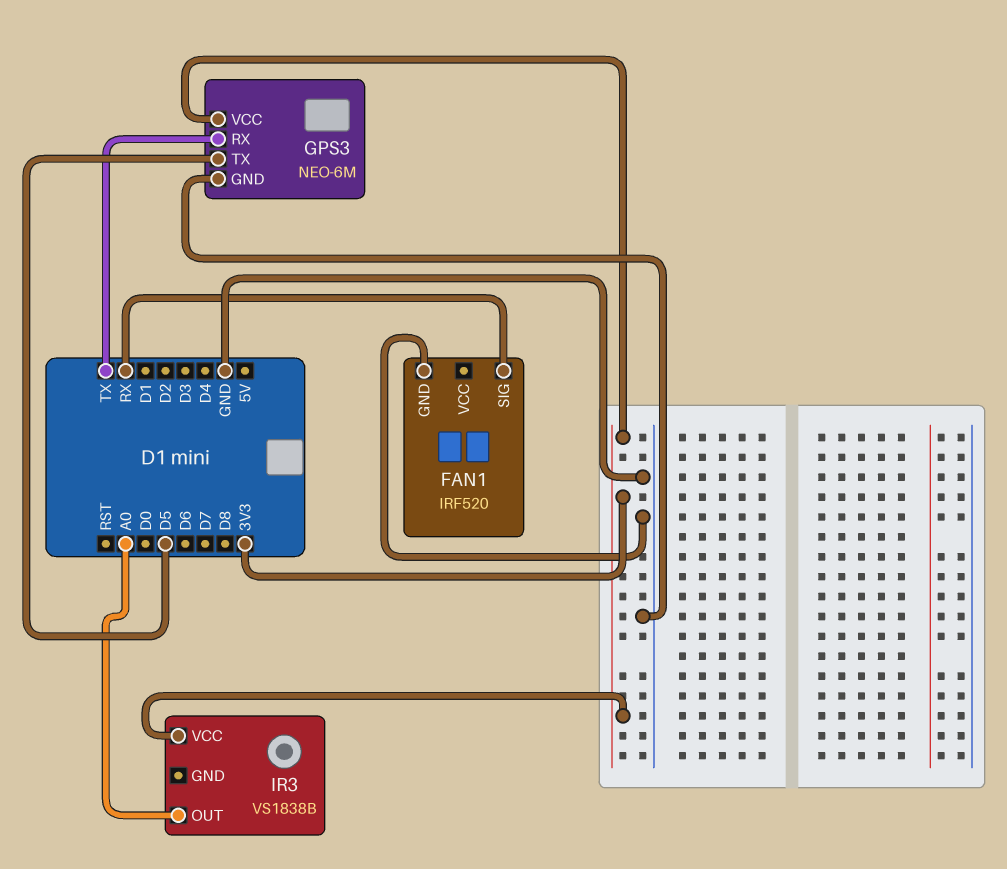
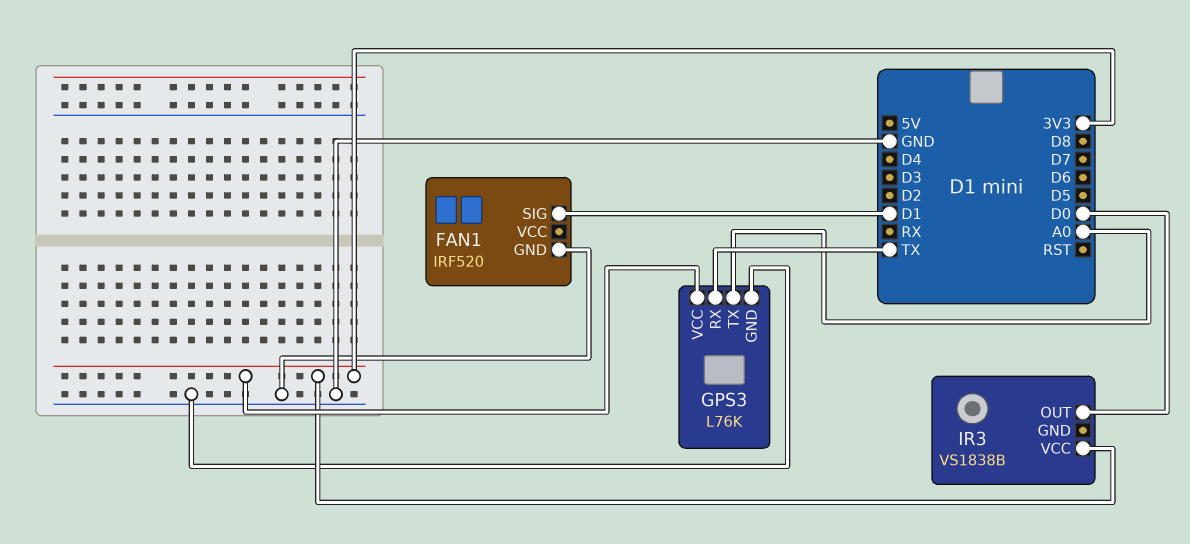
FAN1 pin SIG: RX -> D1
GPS3: NEO-6M -> L76K
GPS3 pin TX: D5 -> A0
IR3 pin OUT: A0 -> D0

